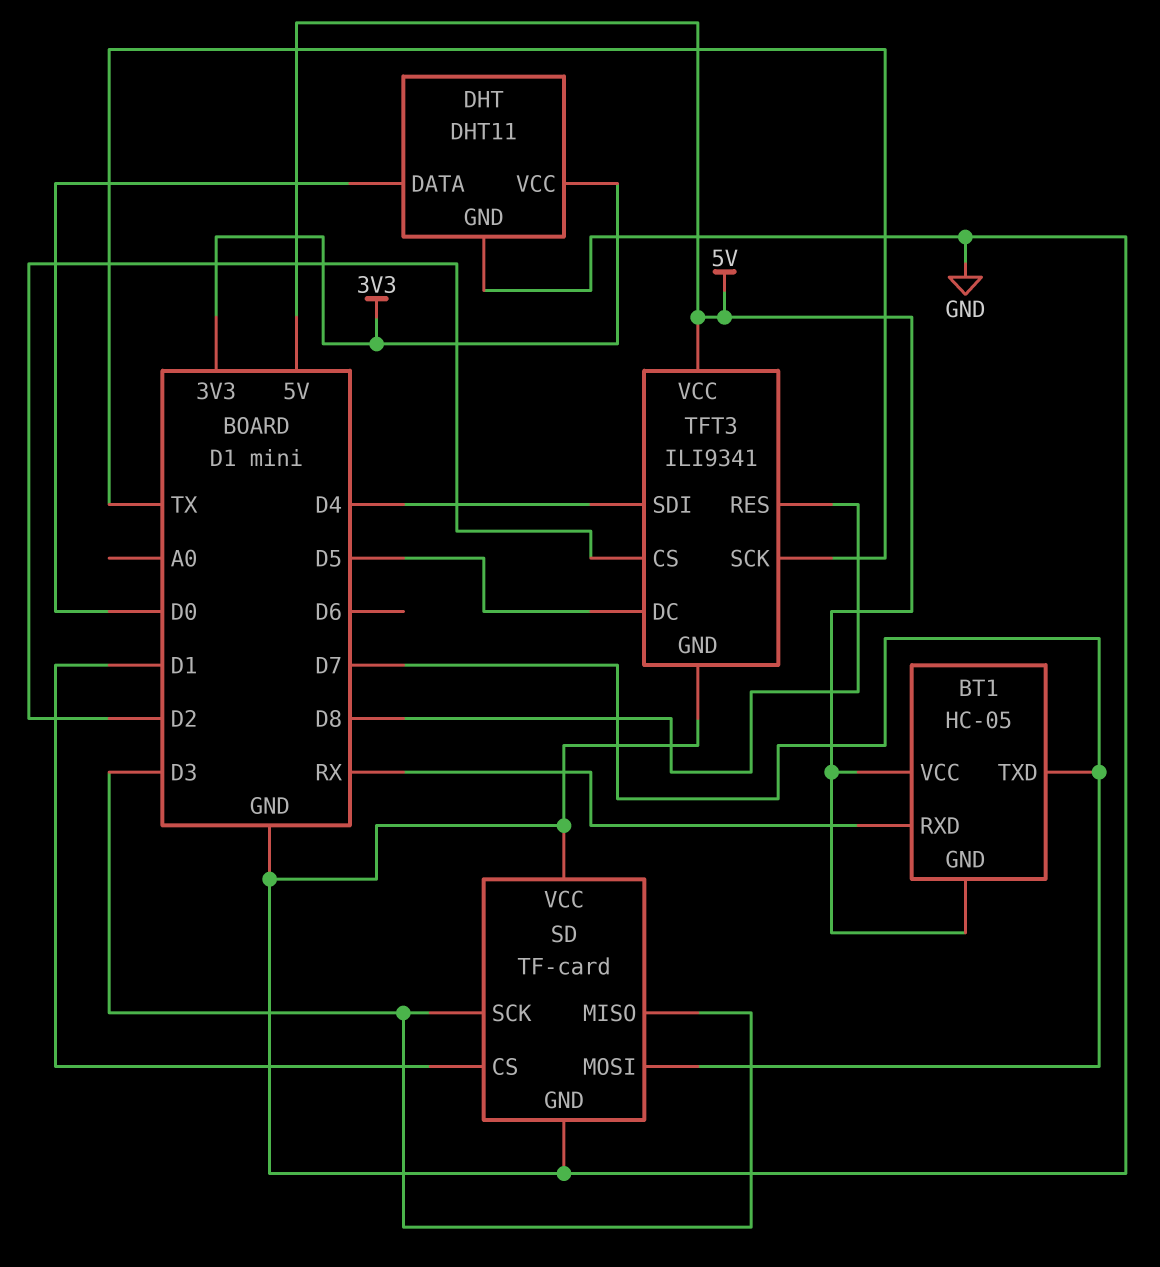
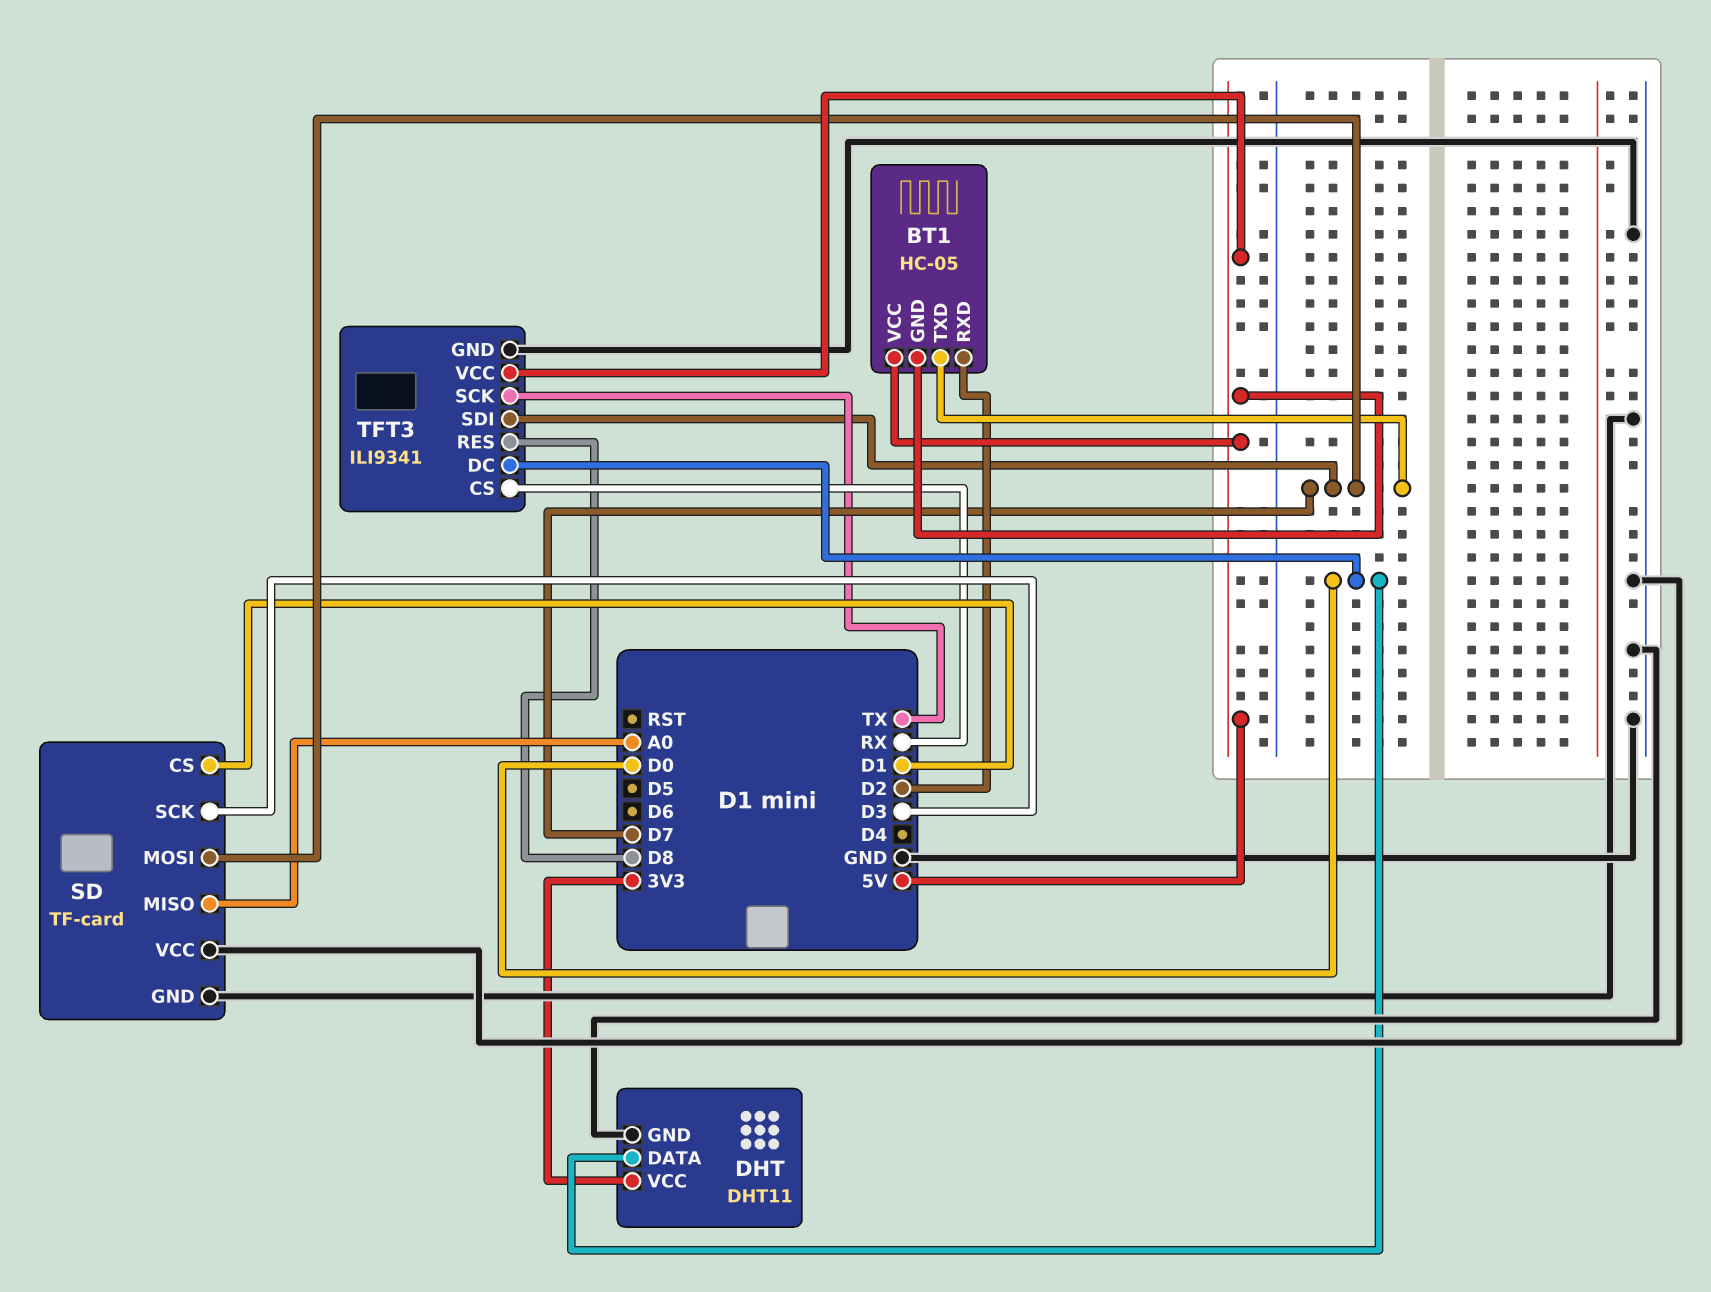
BT1 pin RXD: RX -> D2
SD pin MISO: D3 -> A0
TFT3 pin CS: D2 -> RX
TFT3 pin DC: D5 -> D0
TFT3 pin SDI: D4 -> D7

